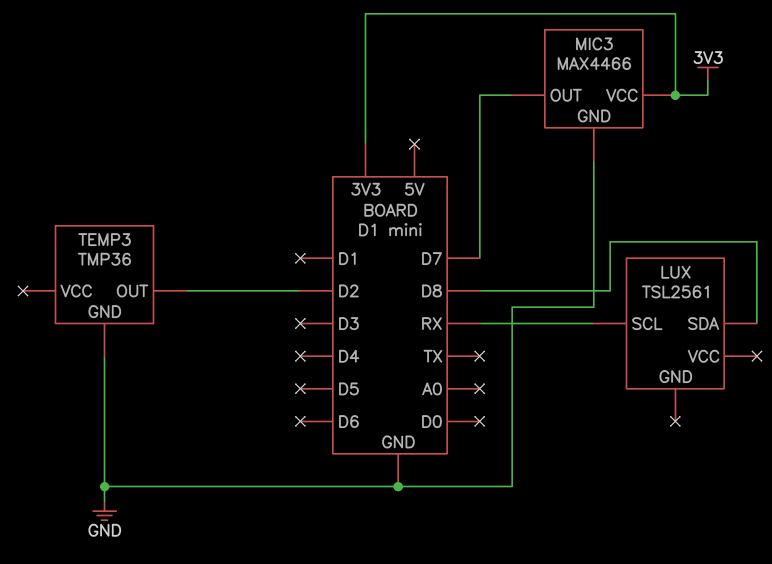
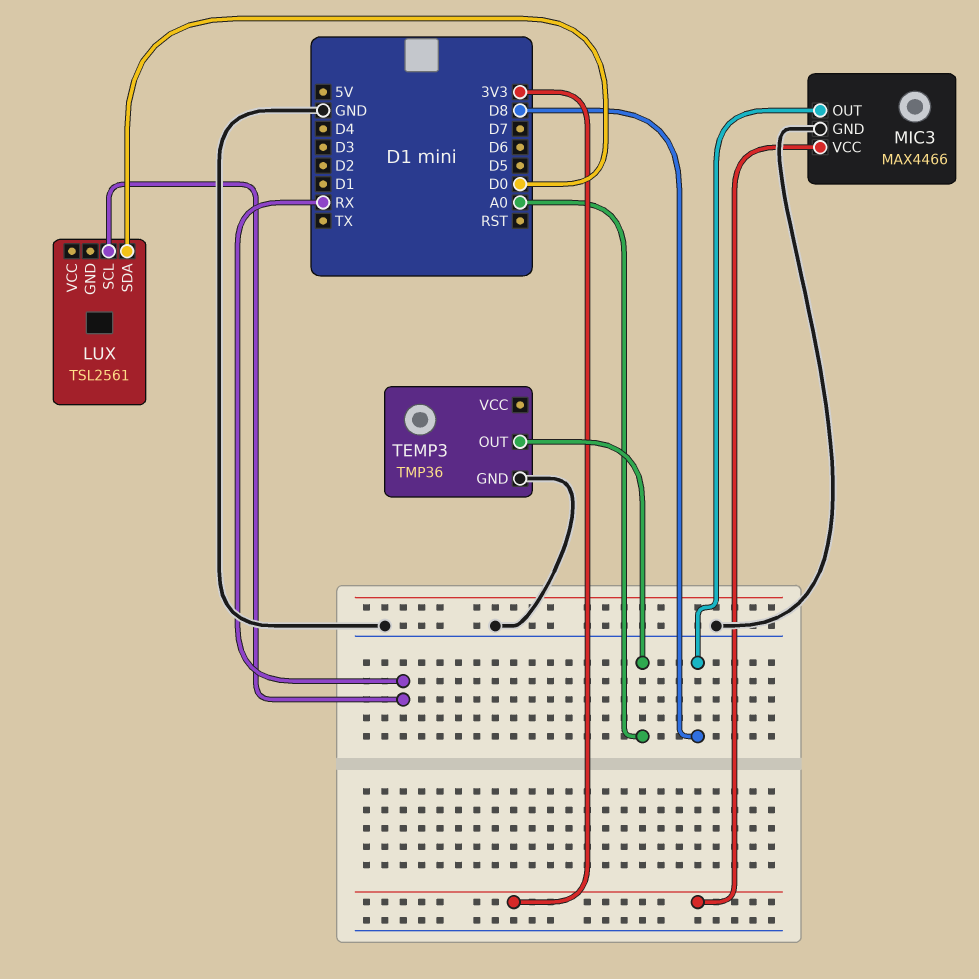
LUX pin SDA: D8 -> D0
MIC3 pin OUT: D7 -> D8
TEMP3 pin OUT: D2 -> A0

